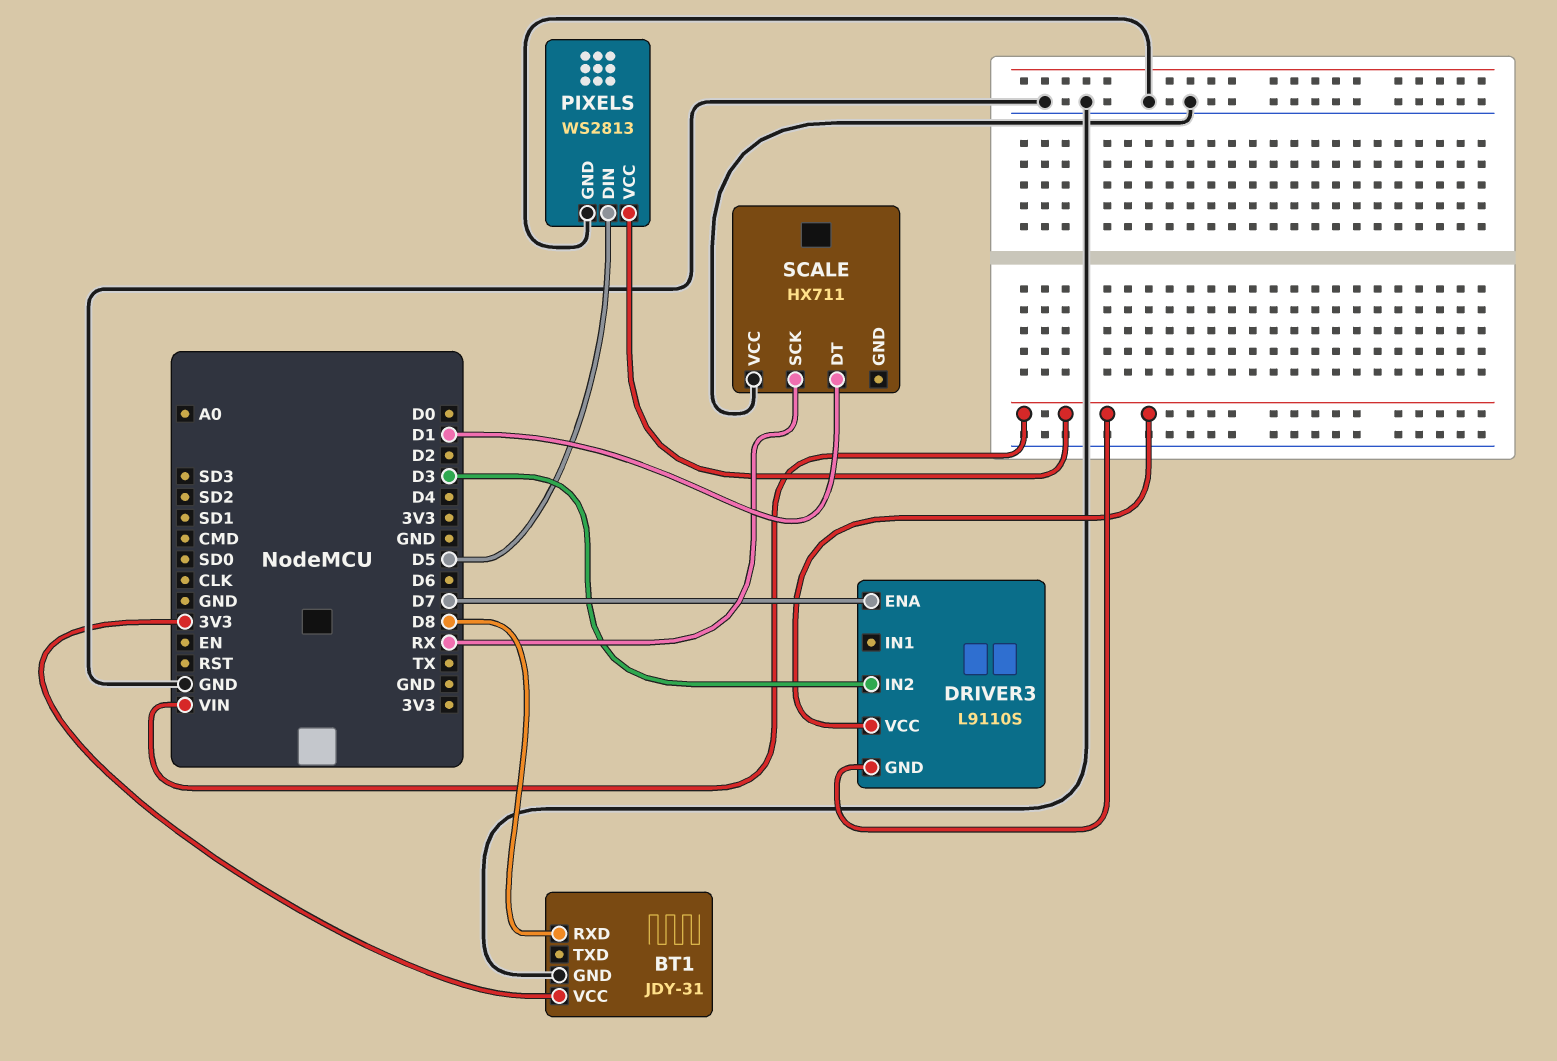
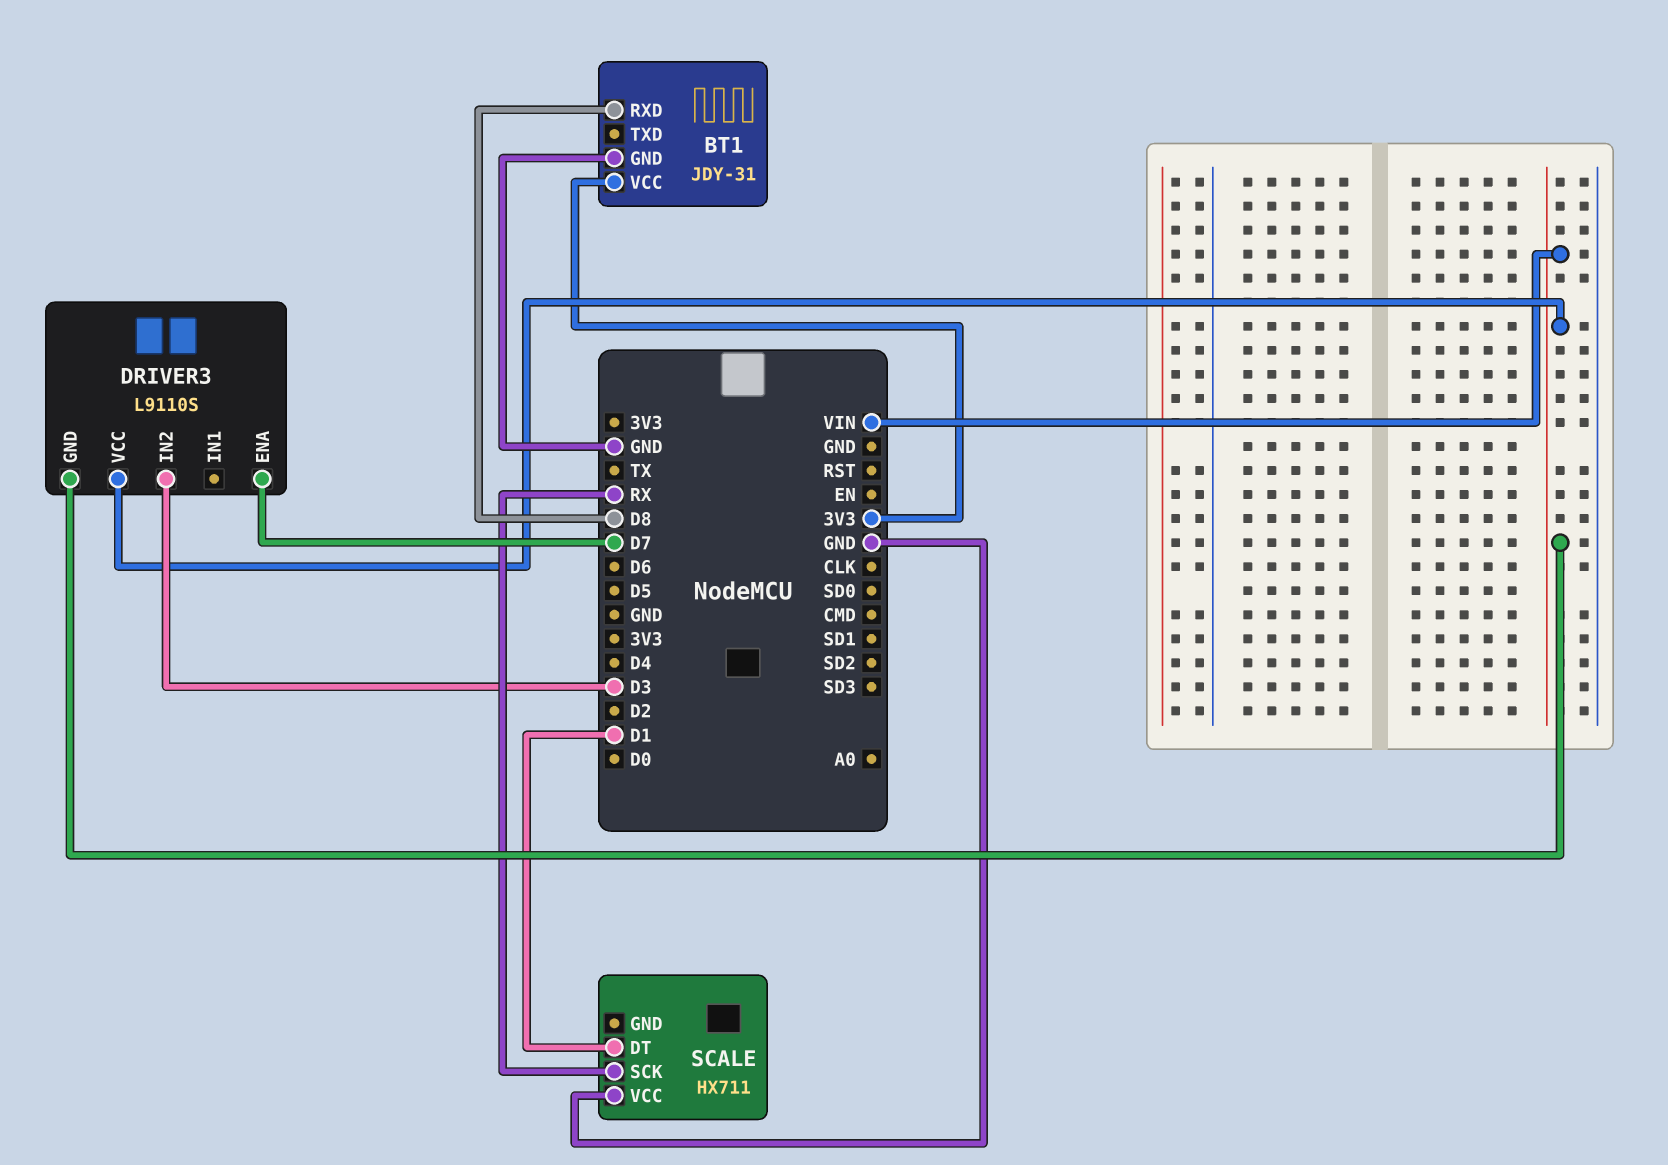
PIXELS: WS2813 -> none
PIXELS pin DIN: D5 -> none
PIXELS pin GND: GND -> none
PIXELS pin VCC: VIN -> none

